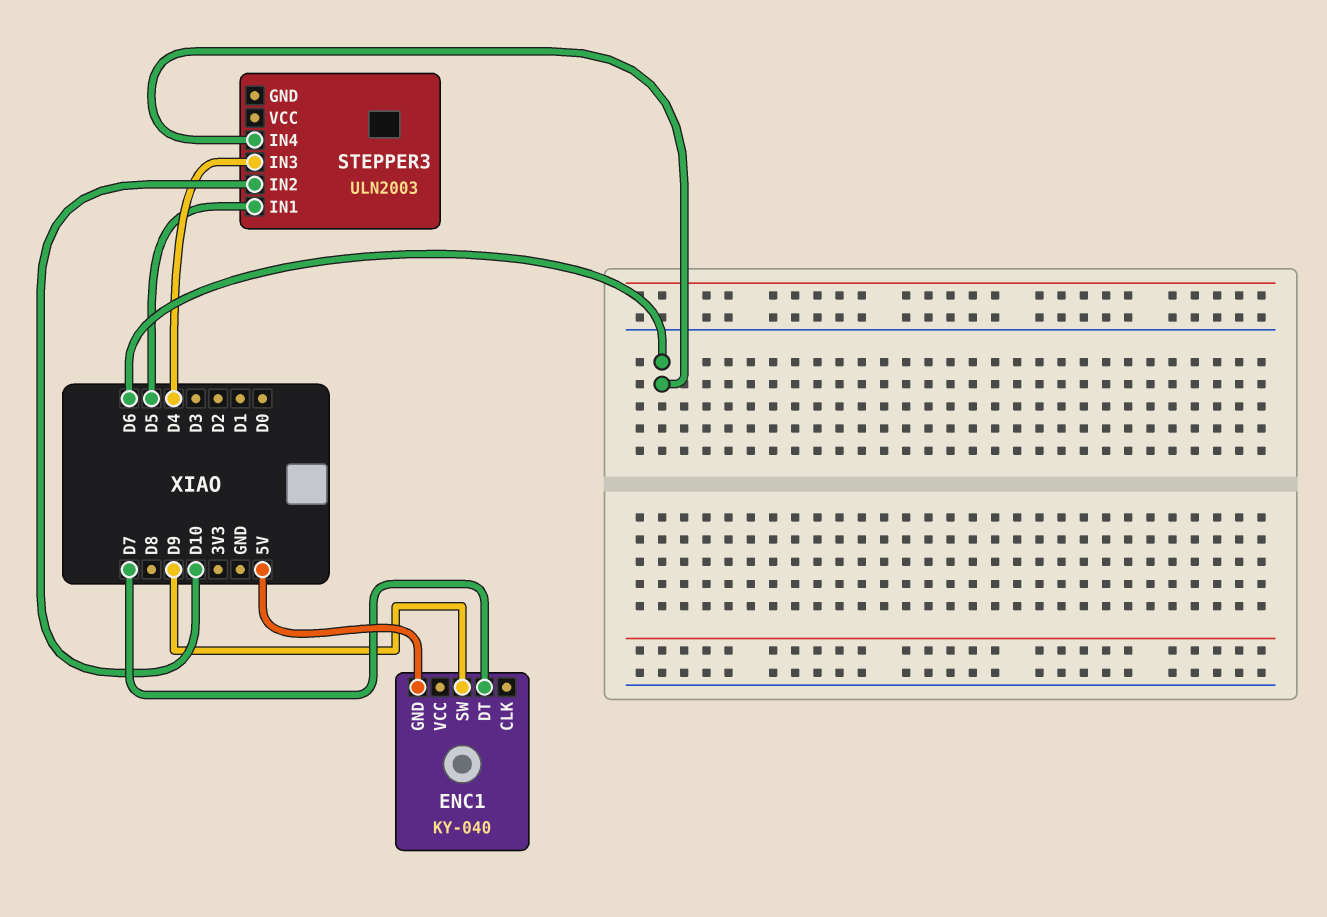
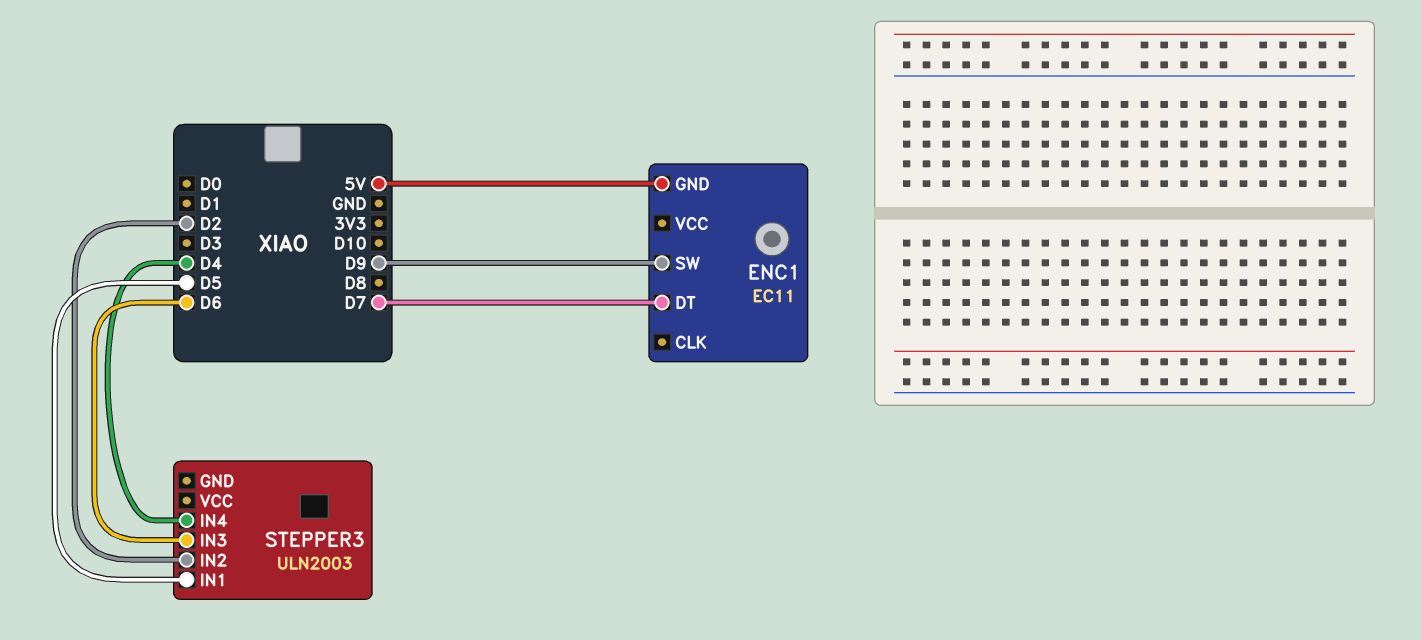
ENC1: KY-040 -> EC11
STEPPER3 pin IN2: D10 -> D2
STEPPER3 pin IN3: D4 -> D6
STEPPER3 pin IN4: D6 -> D4

